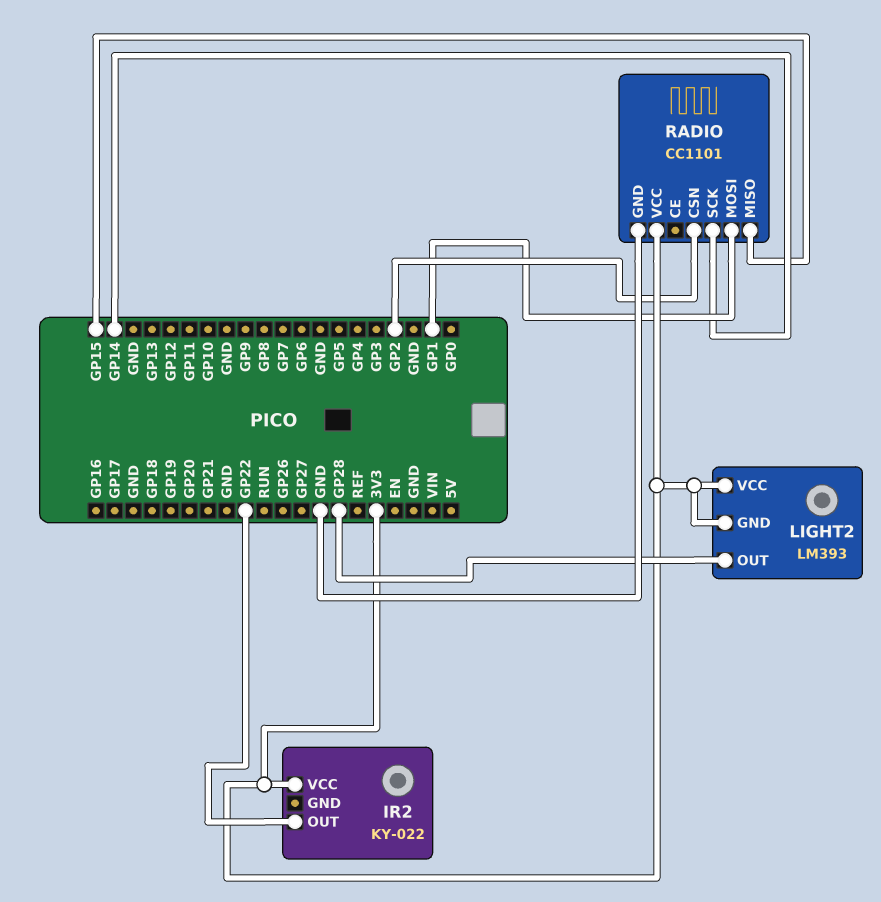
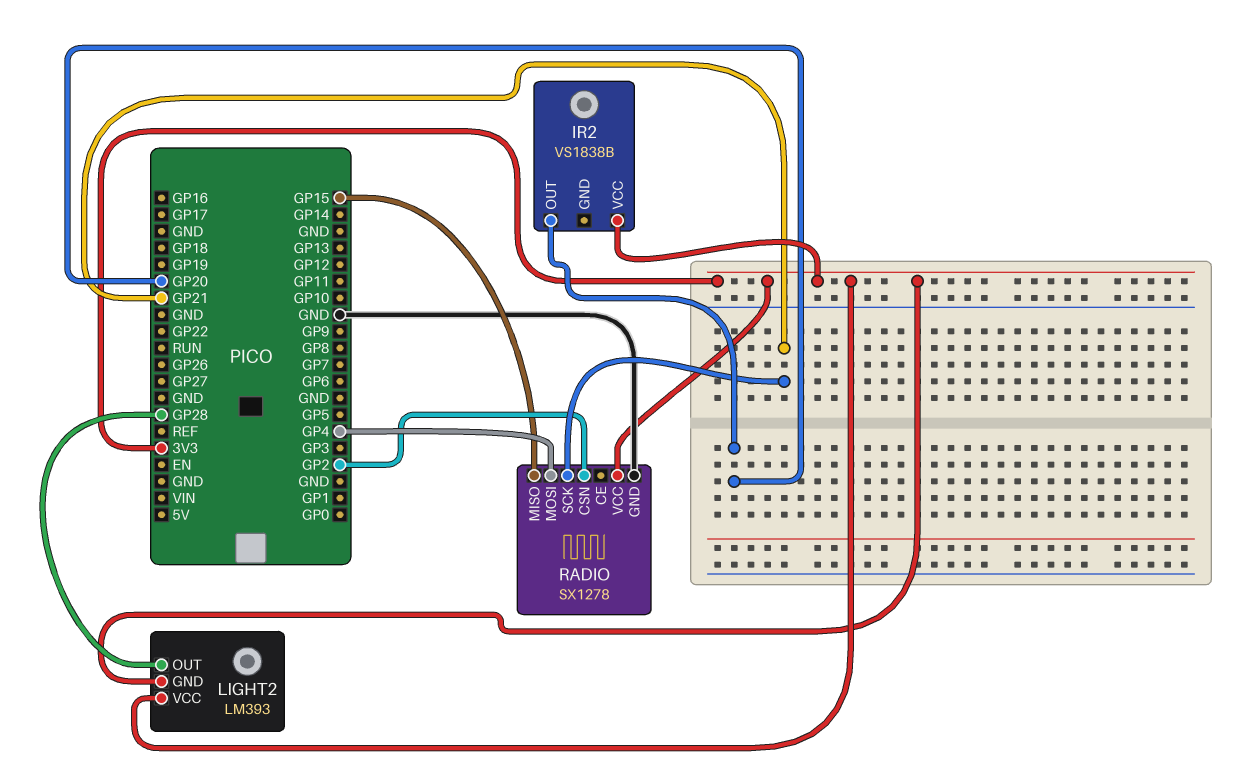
IR2: KY-022 -> VS1838B
IR2 pin OUT: GP22 -> GP20
RADIO: CC1101 -> SX1278
RADIO pin MOSI: GP1 -> GP4
RADIO pin SCK: GP14 -> GP21

